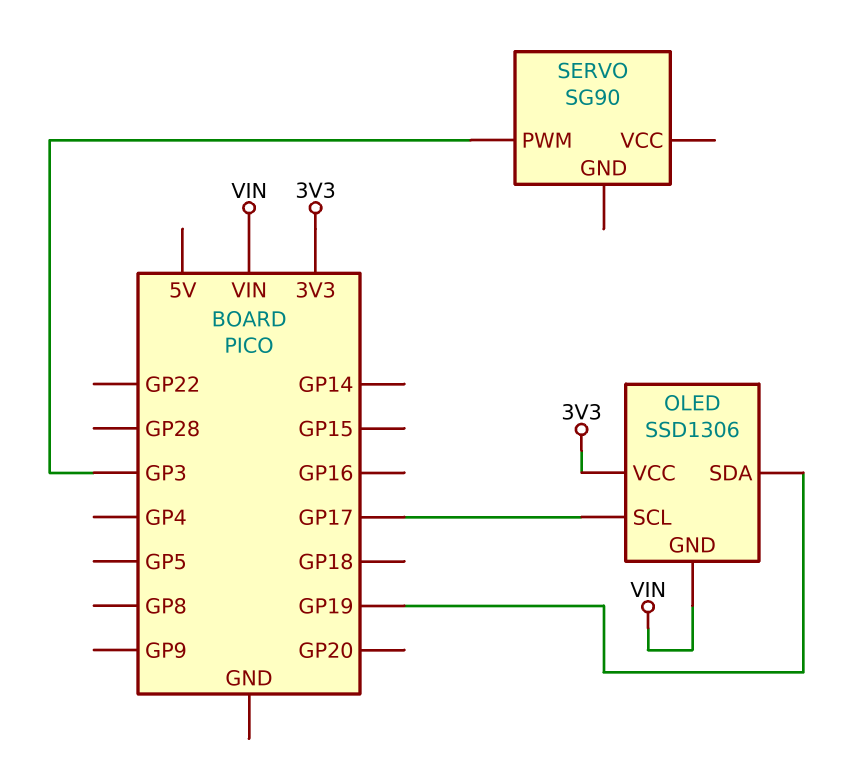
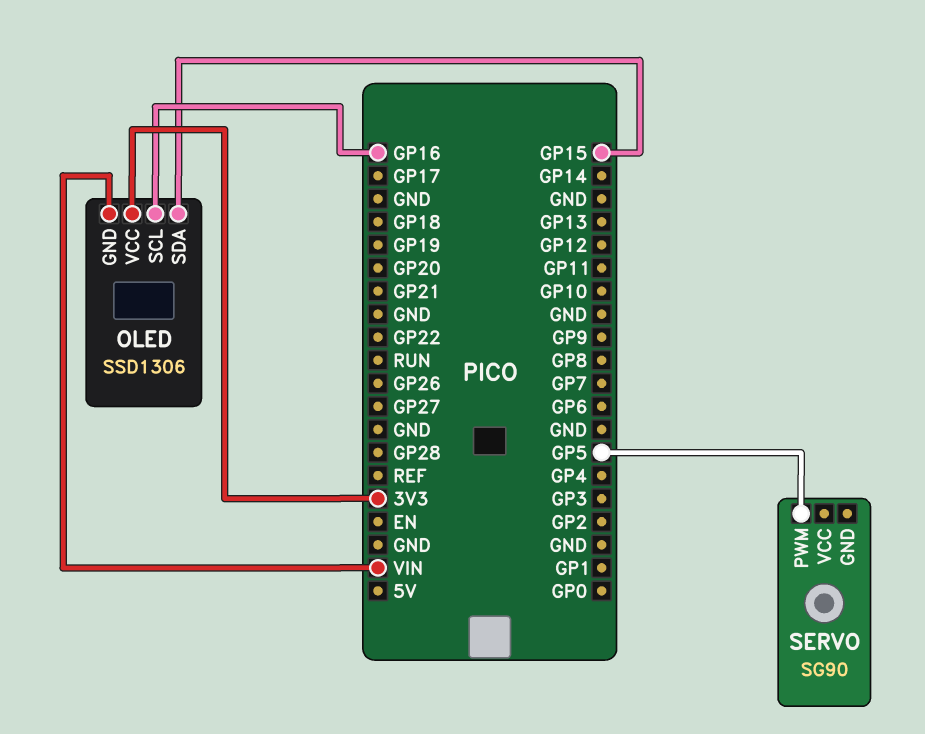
OLED pin SCL: GP17 -> GP16
OLED pin SDA: GP19 -> GP15
SERVO pin PWM: GP3 -> GP5

